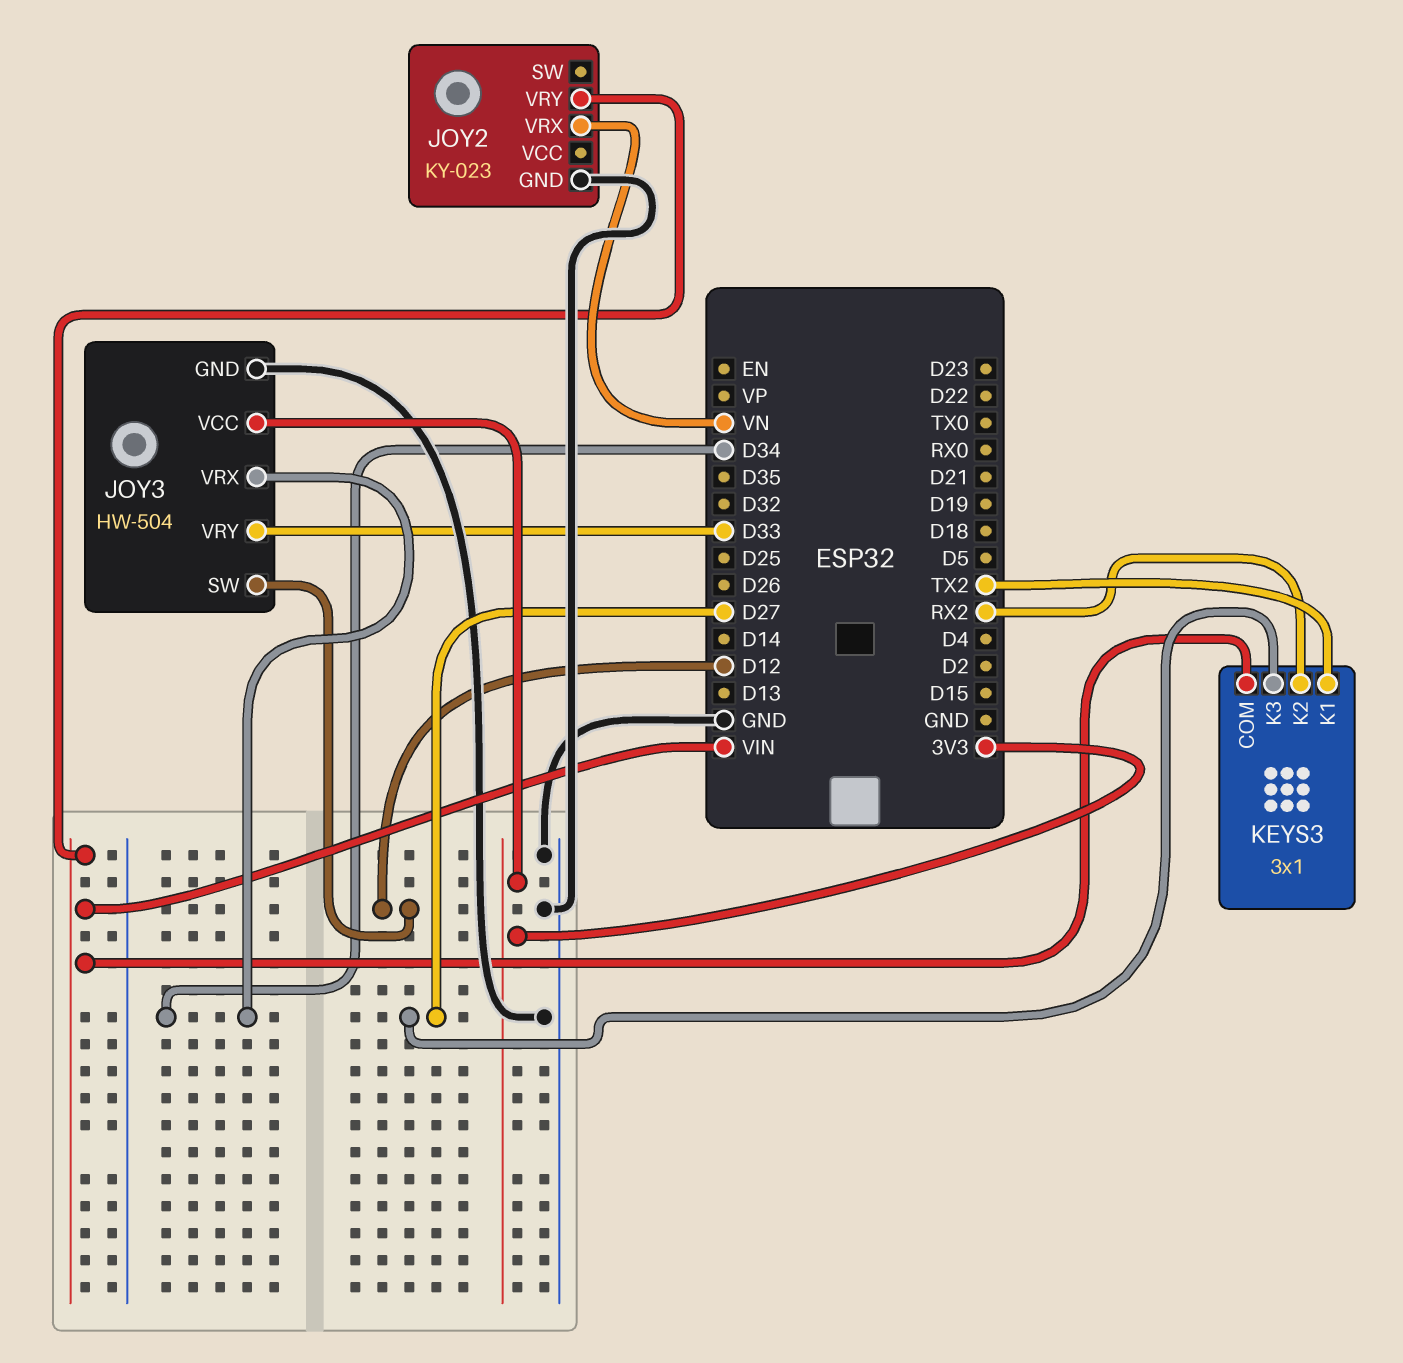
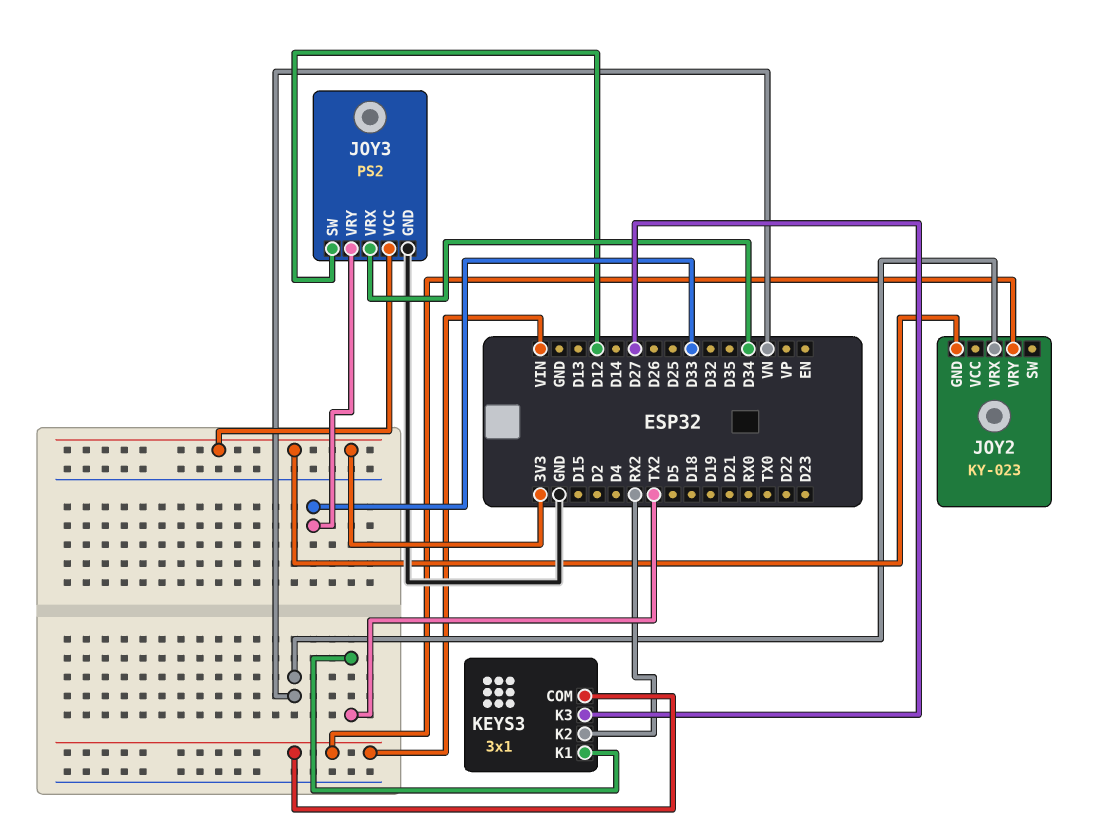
JOY2 pin GND: GND -> 3V3
JOY3: HW-504 -> PS2

